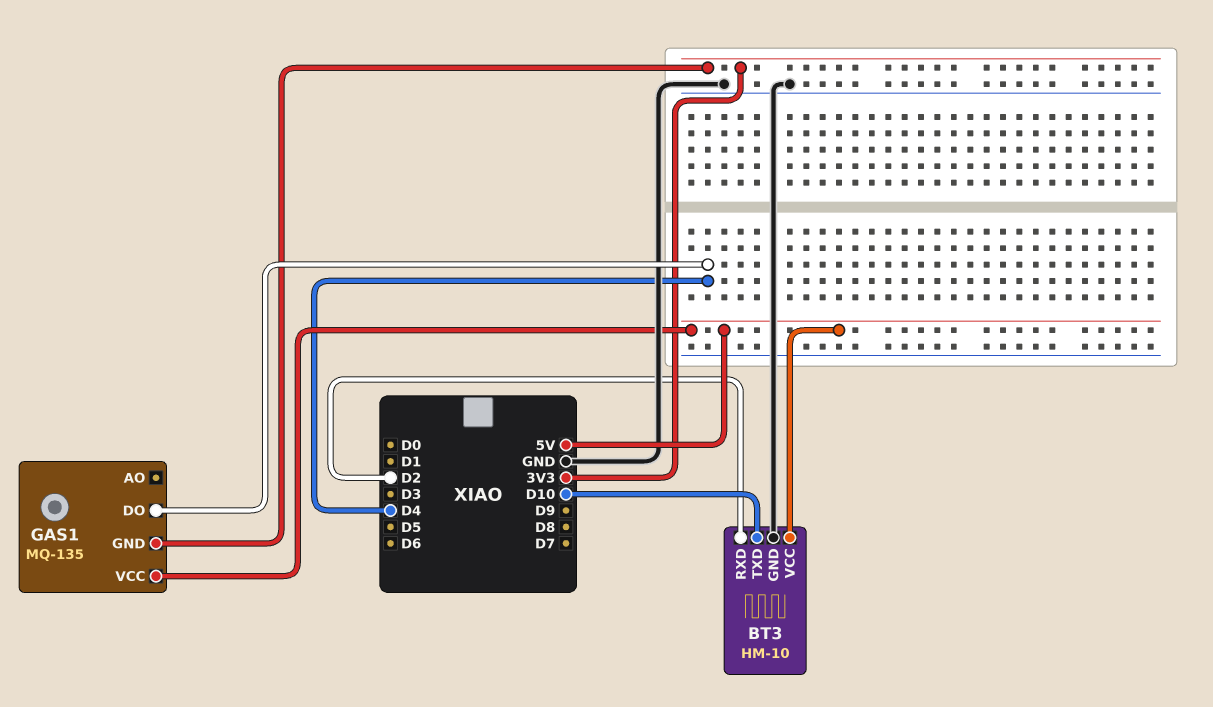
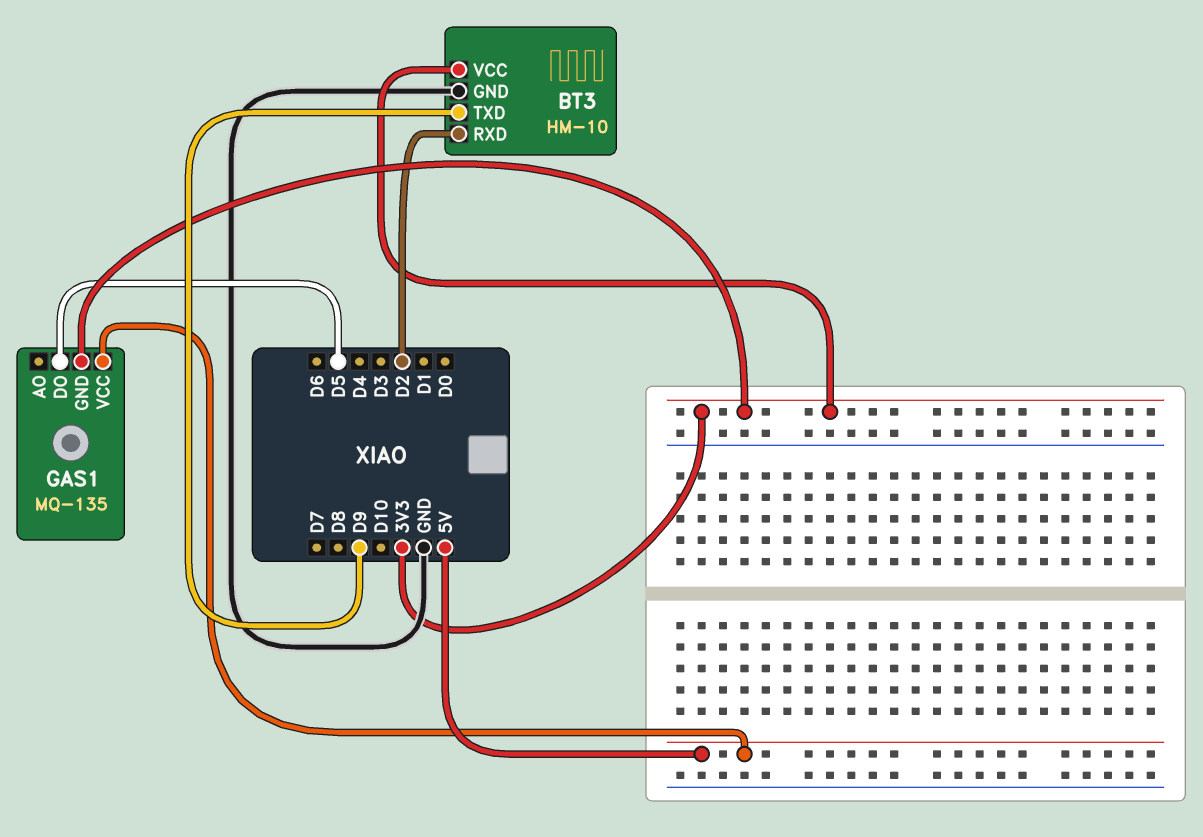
BT3 pin TXD: D10 -> D9
BT3 pin VCC: 5V -> 3V3
GAS1 pin DO: D4 -> D5

